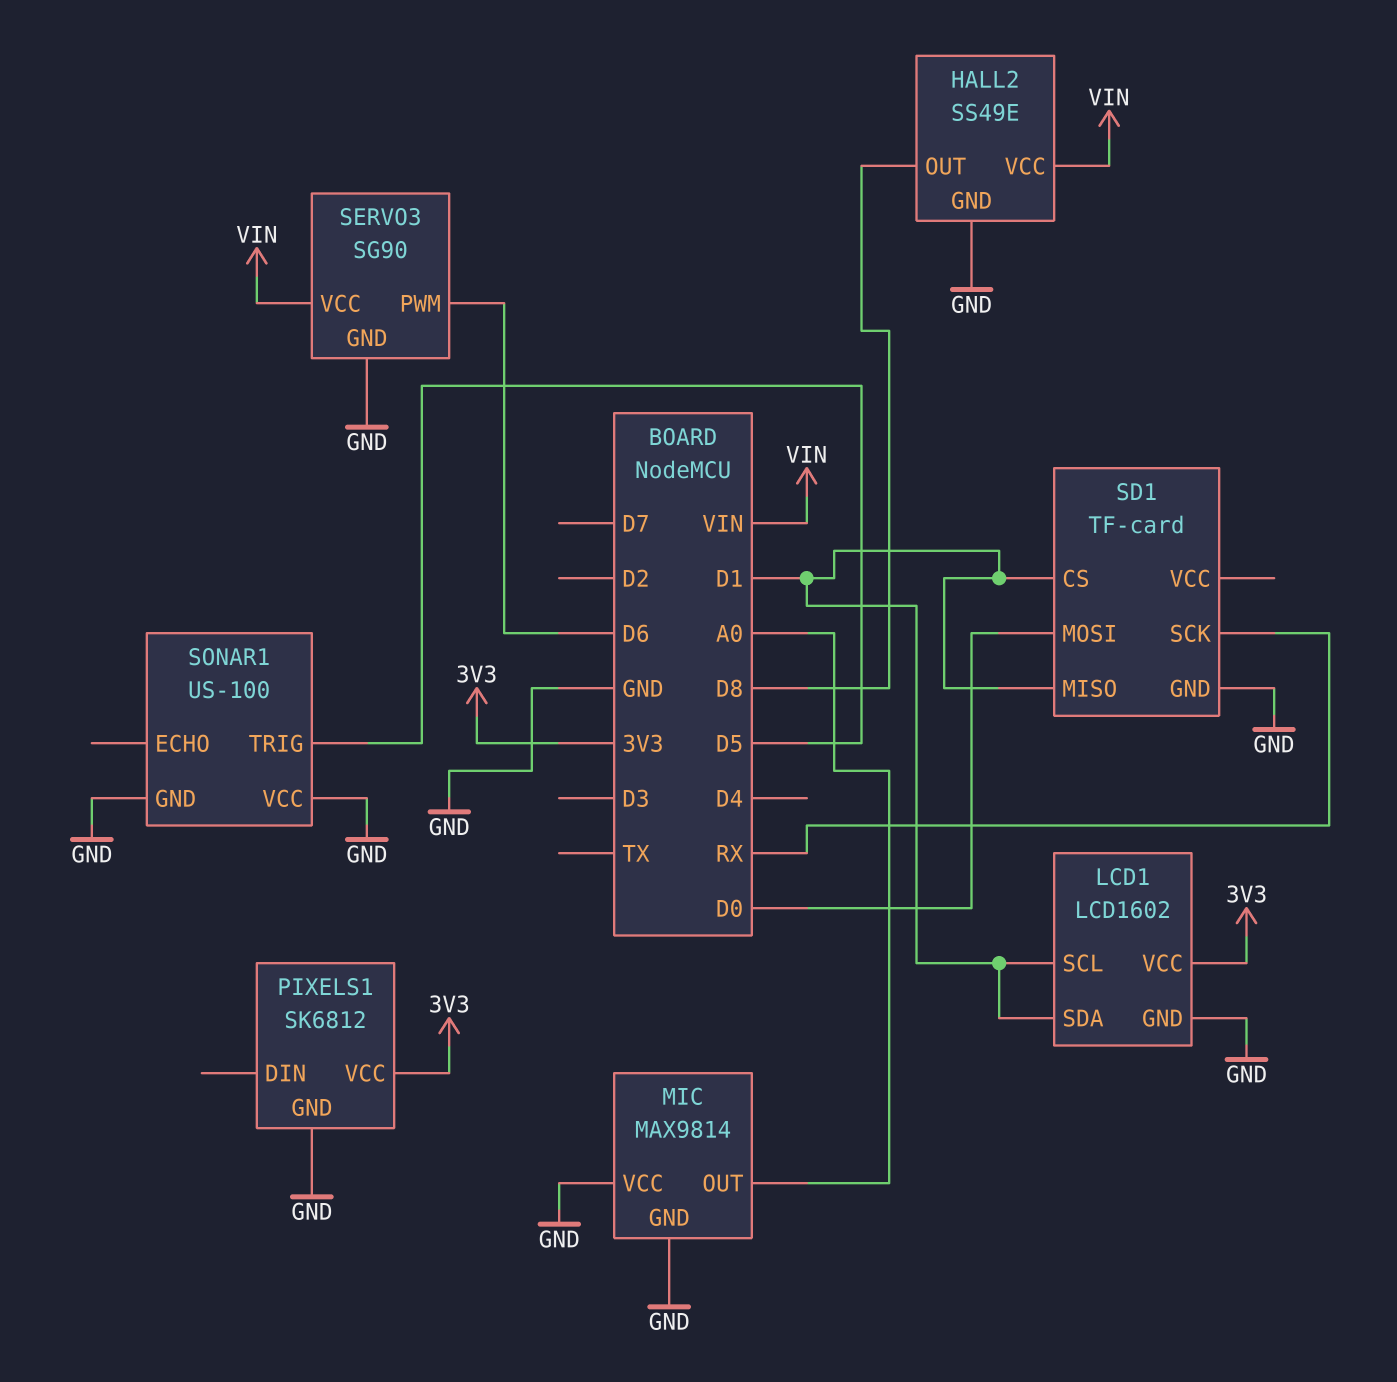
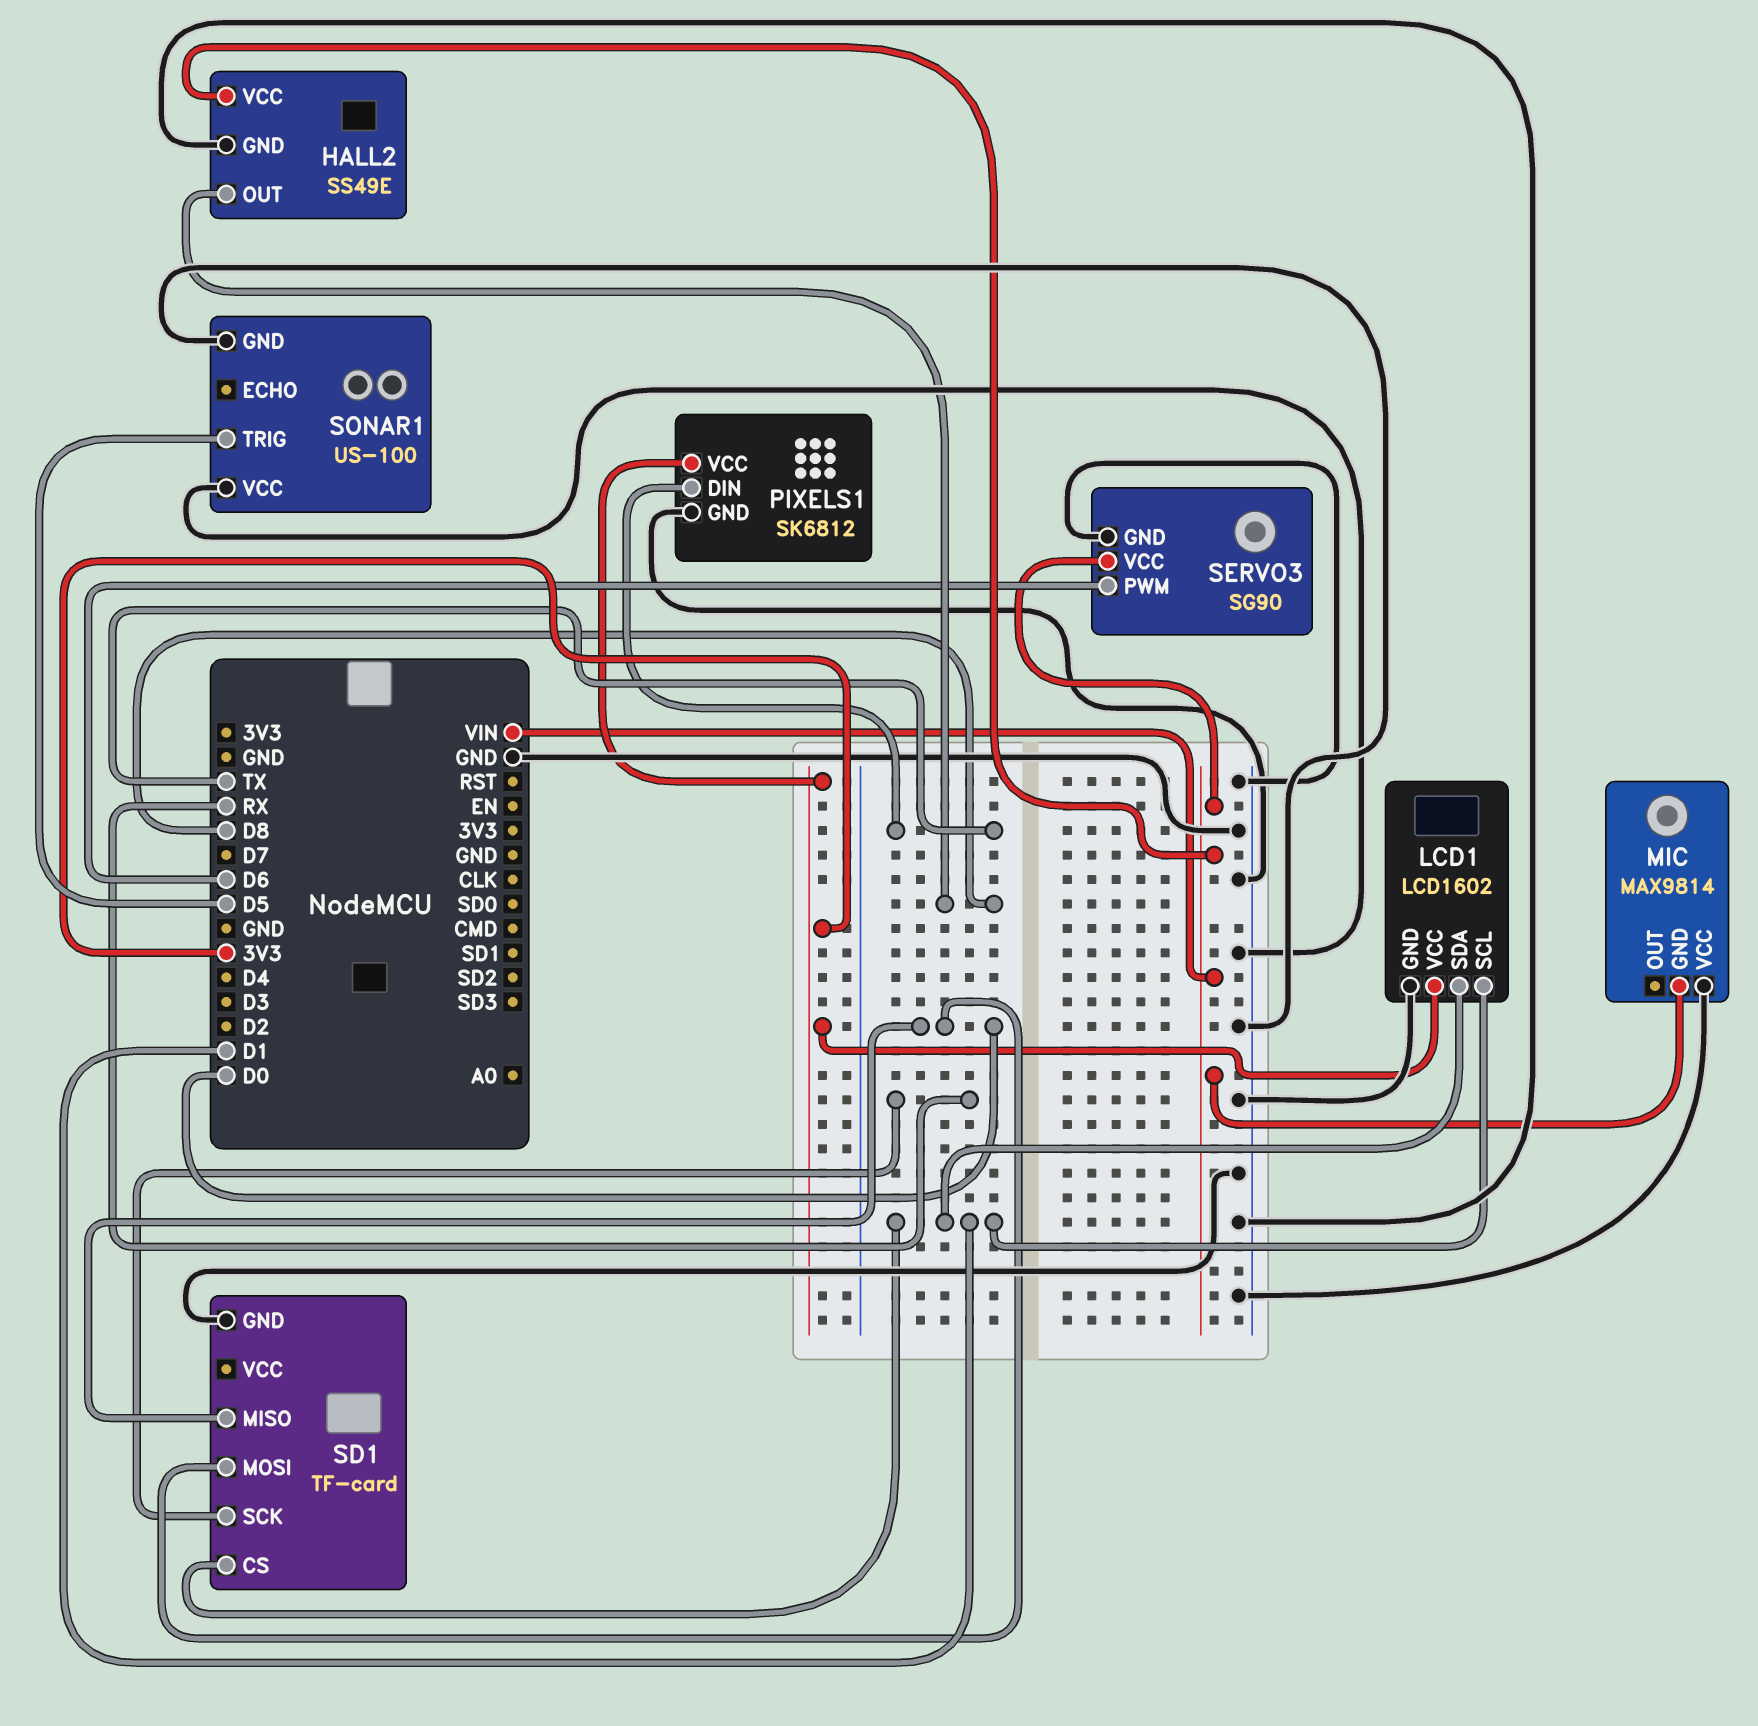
MIC pin GND: GND -> VIN
MIC pin OUT: A0 -> none
PIXELS1 pin DIN: none -> TX
SD1 pin MISO: D1 -> D0

